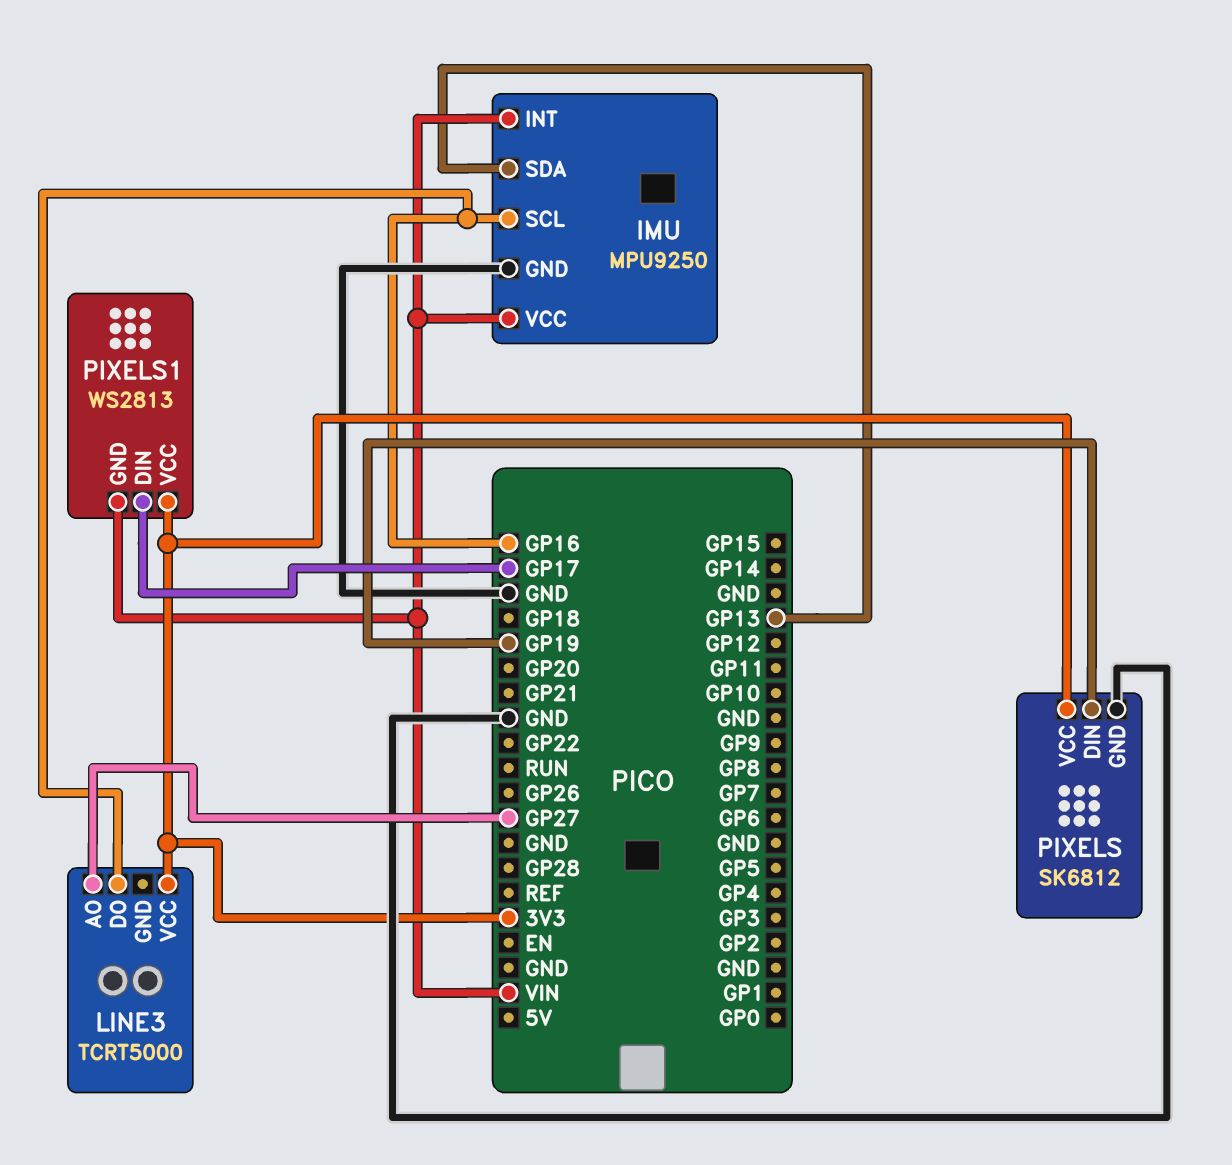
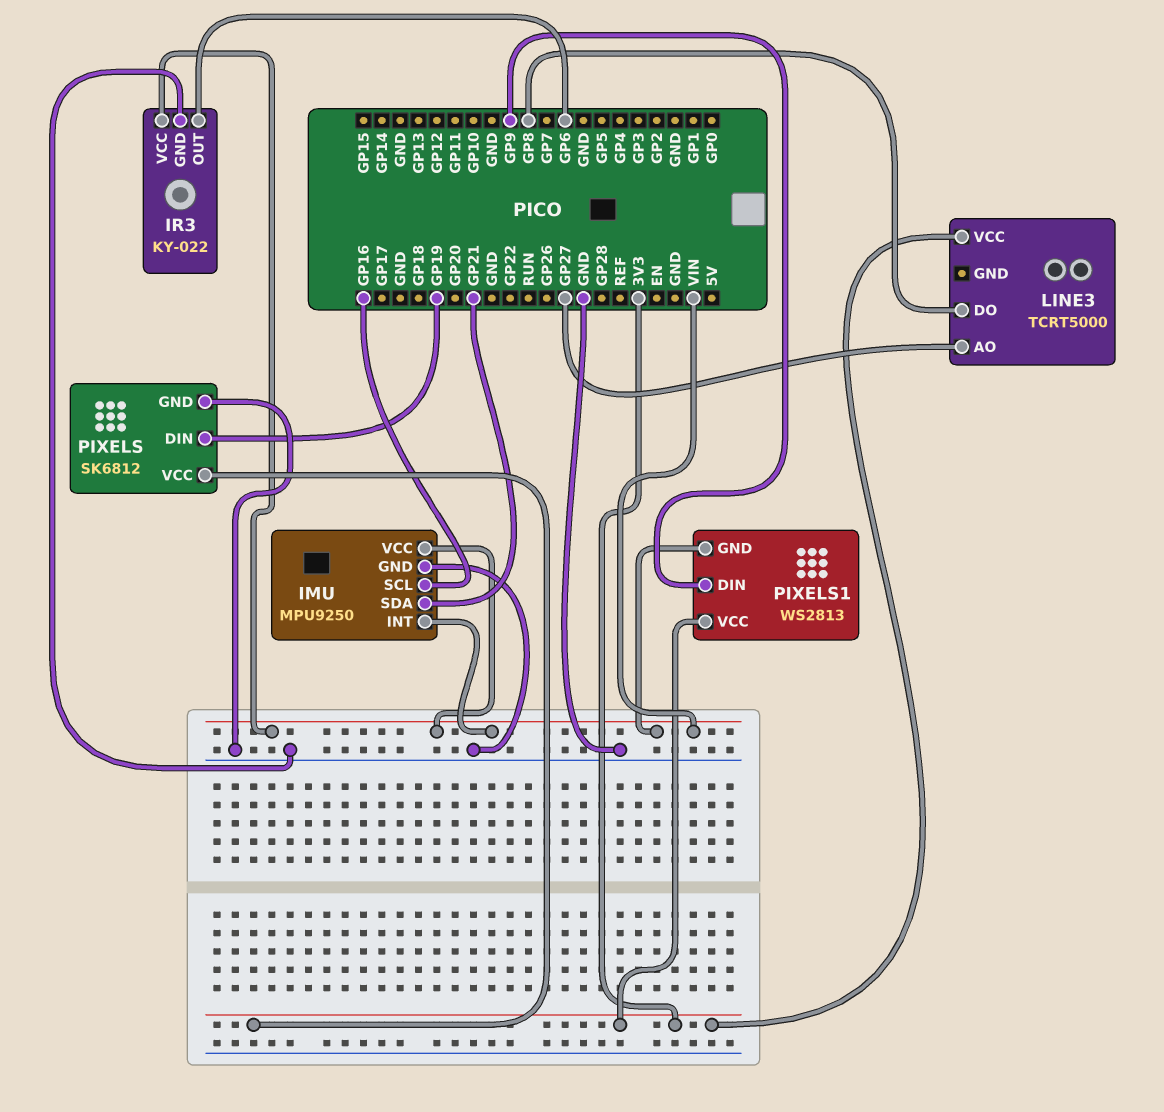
IMU pin SDA: GP13 -> GP21
IR3: none -> KY-022
IR3 pin GND: none -> GND
IR3 pin OUT: none -> GP6
IR3 pin VCC: none -> VIN
LINE3 pin DO: GP16 -> GP8
PIXELS1 pin DIN: GP17 -> GP9

